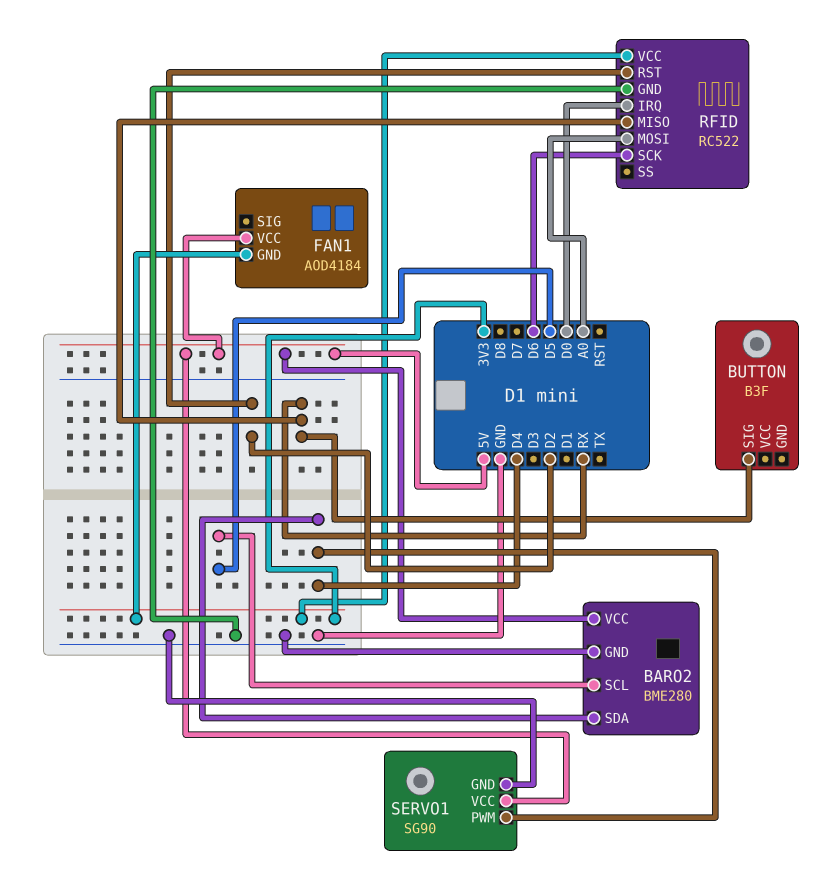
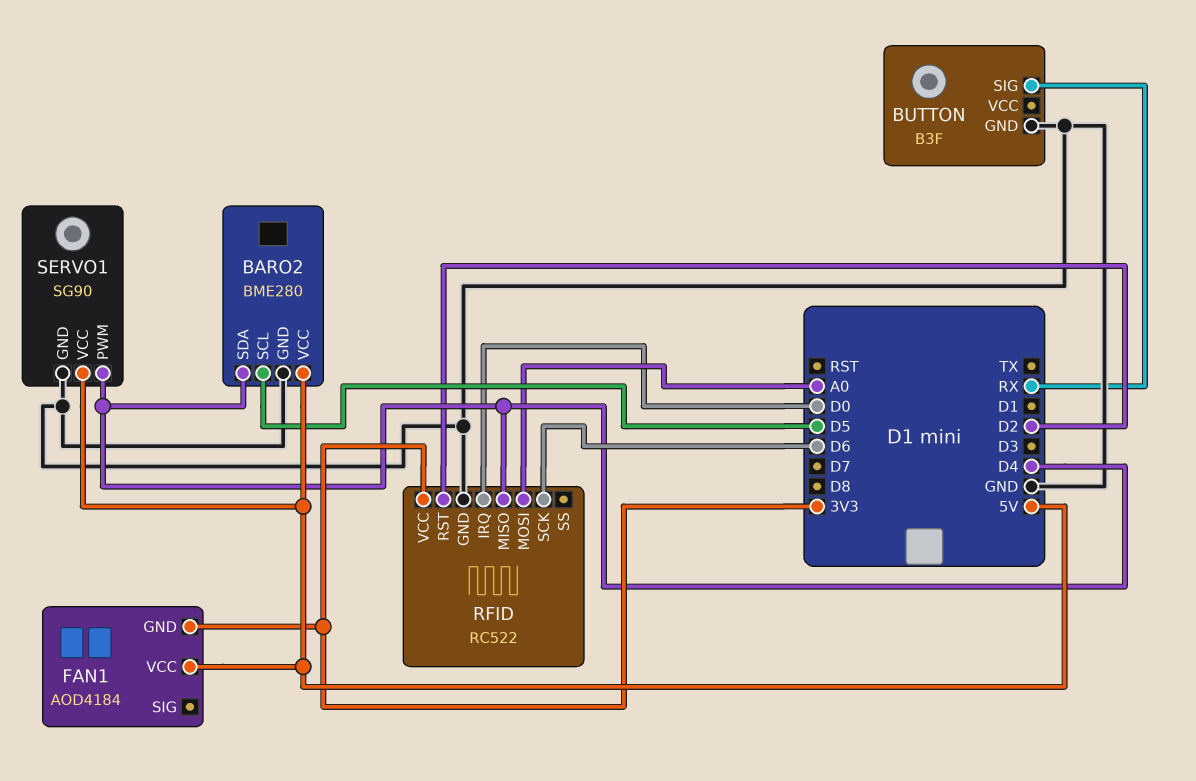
BUTTON pin GND: none -> GND
RFID pin MISO: RX -> D4

